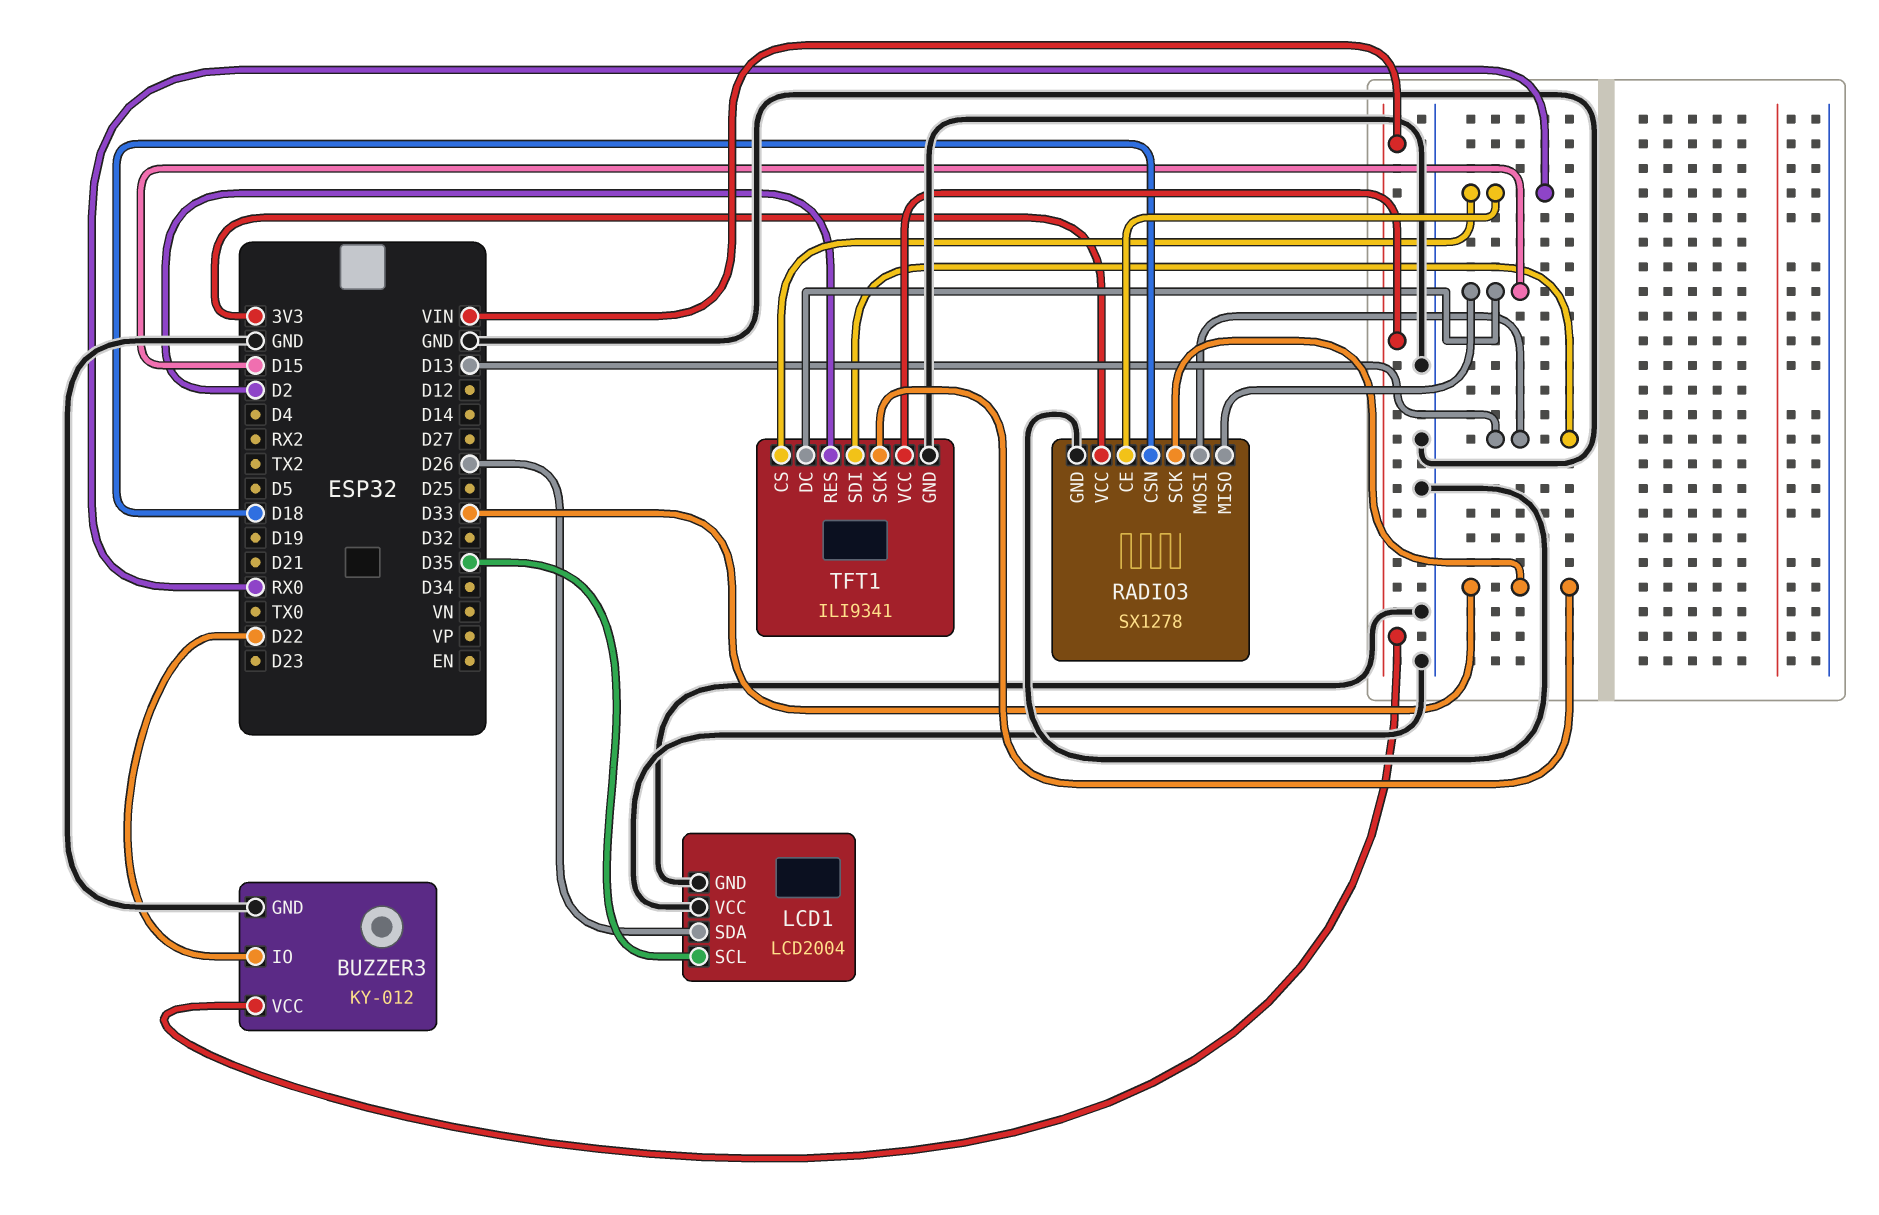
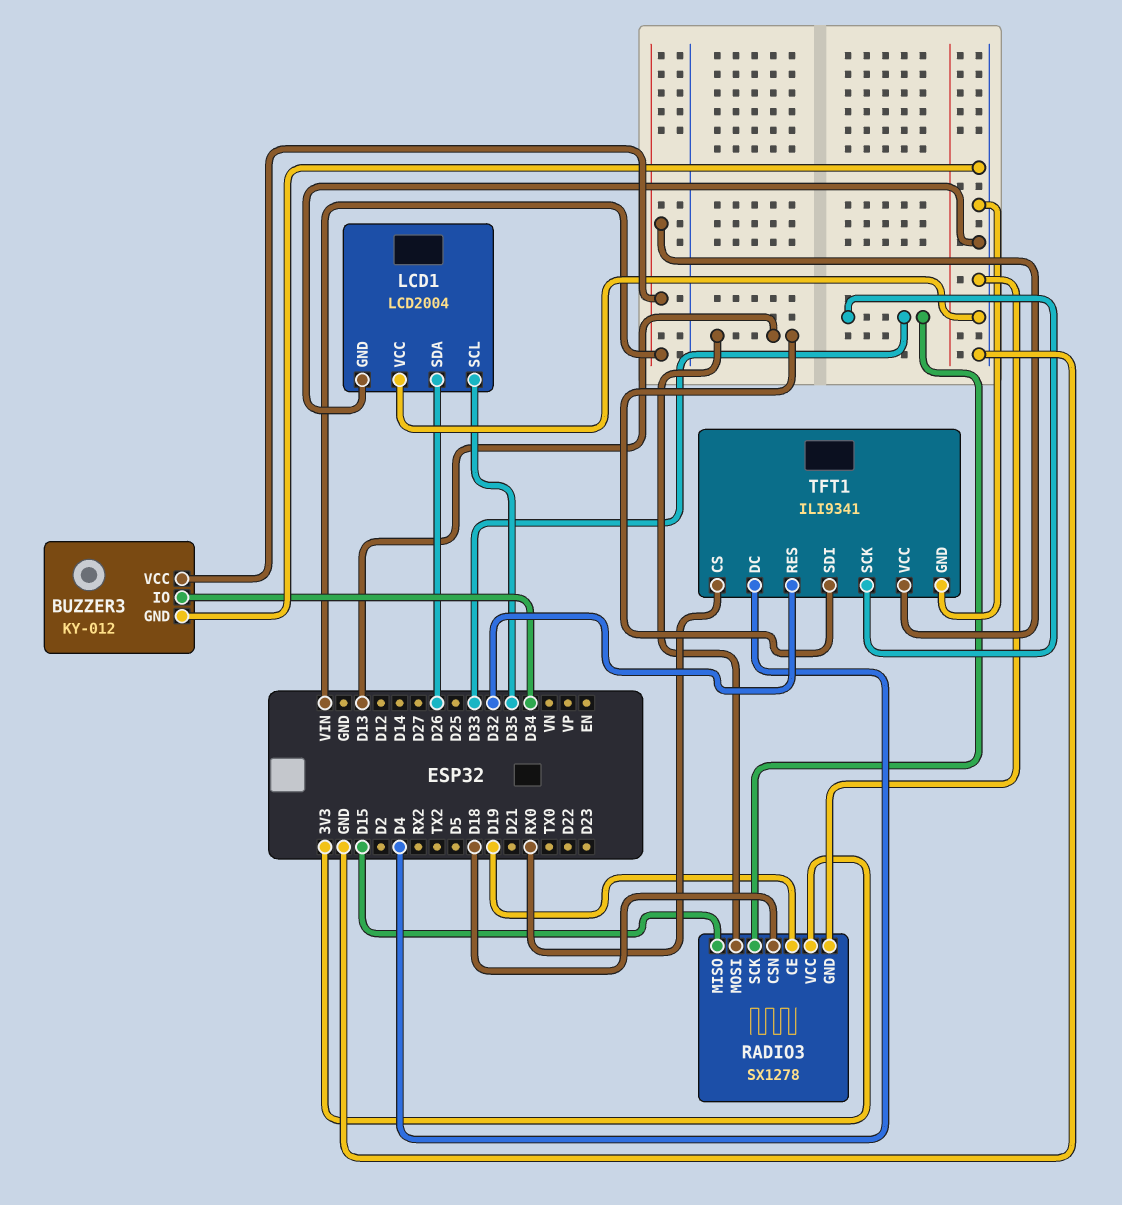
BUZZER3 pin IO: D22 -> D34
RADIO3 pin CE: RX0 -> D19
TFT1 pin DC: D15 -> D4
TFT1 pin RES: D2 -> D32

